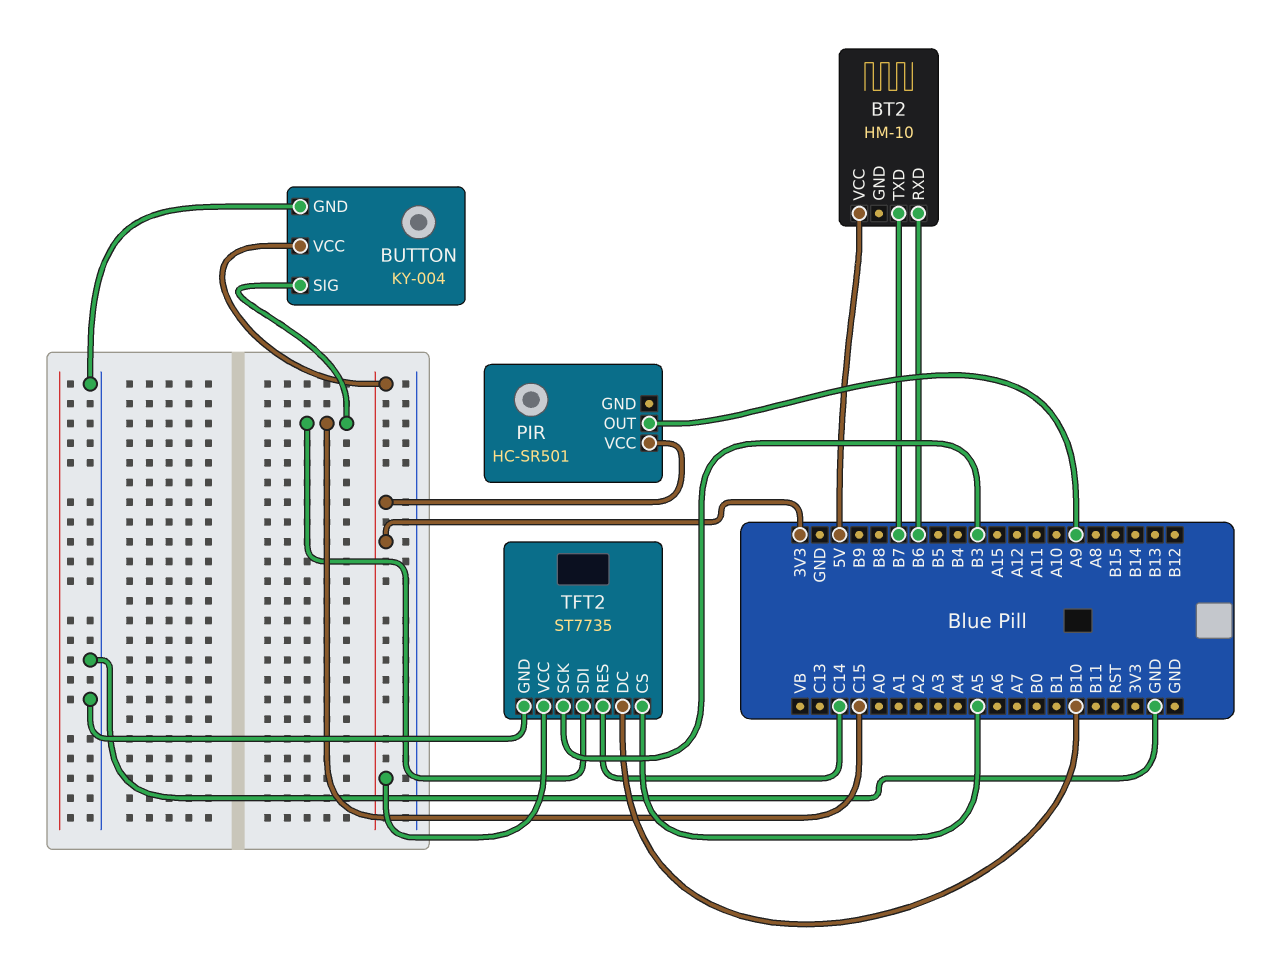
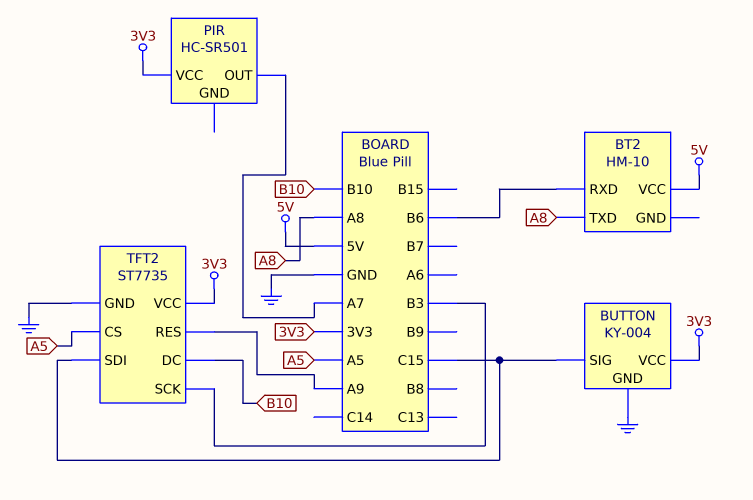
BT2 pin TXD: B7 -> A8
PIR pin OUT: A9 -> A7
TFT2 pin RES: C14 -> A9

